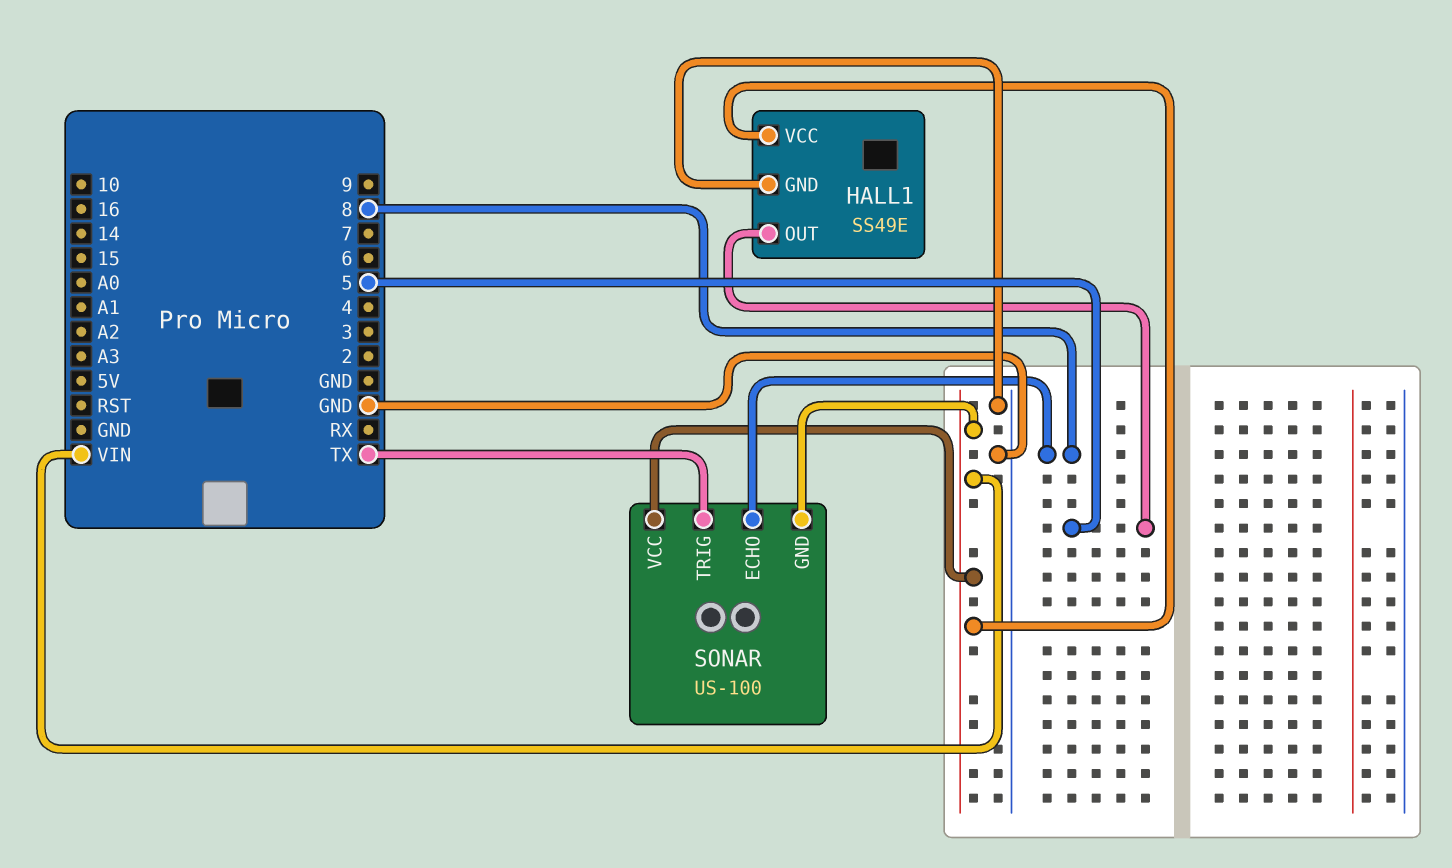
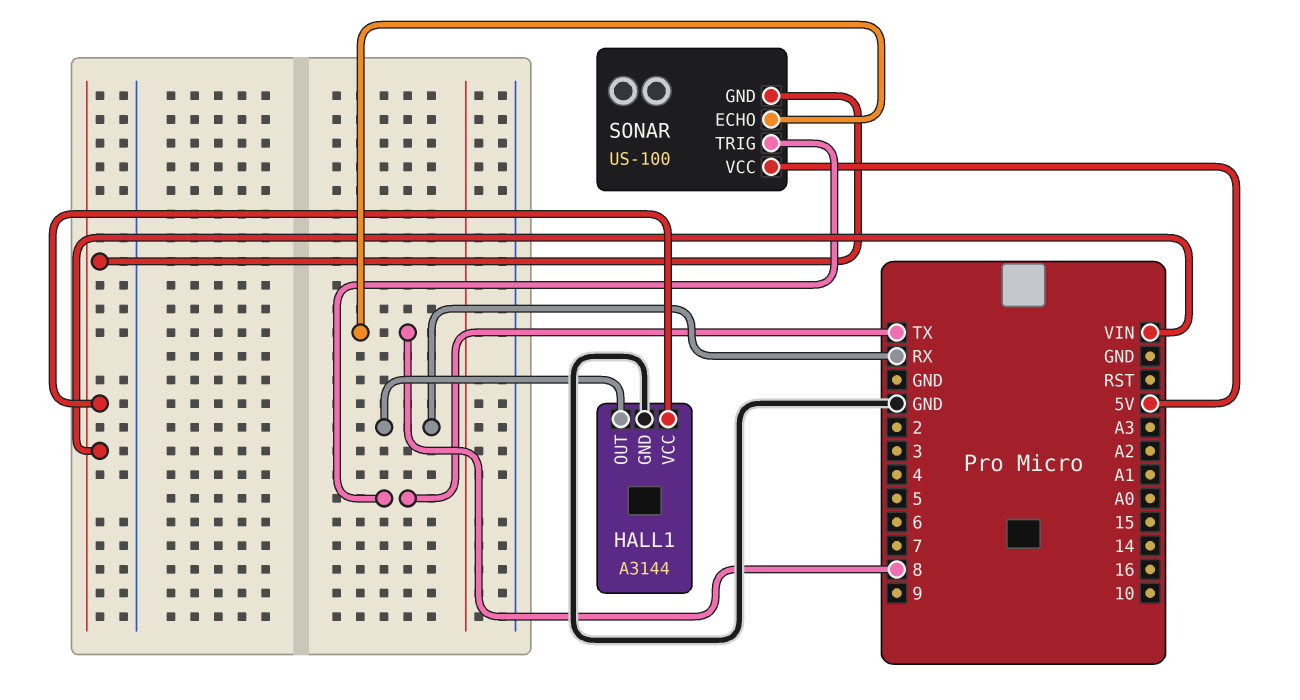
HALL1: SS49E -> A3144
HALL1 pin OUT: 5 -> RX
SONAR pin VCC: VIN -> 5V

